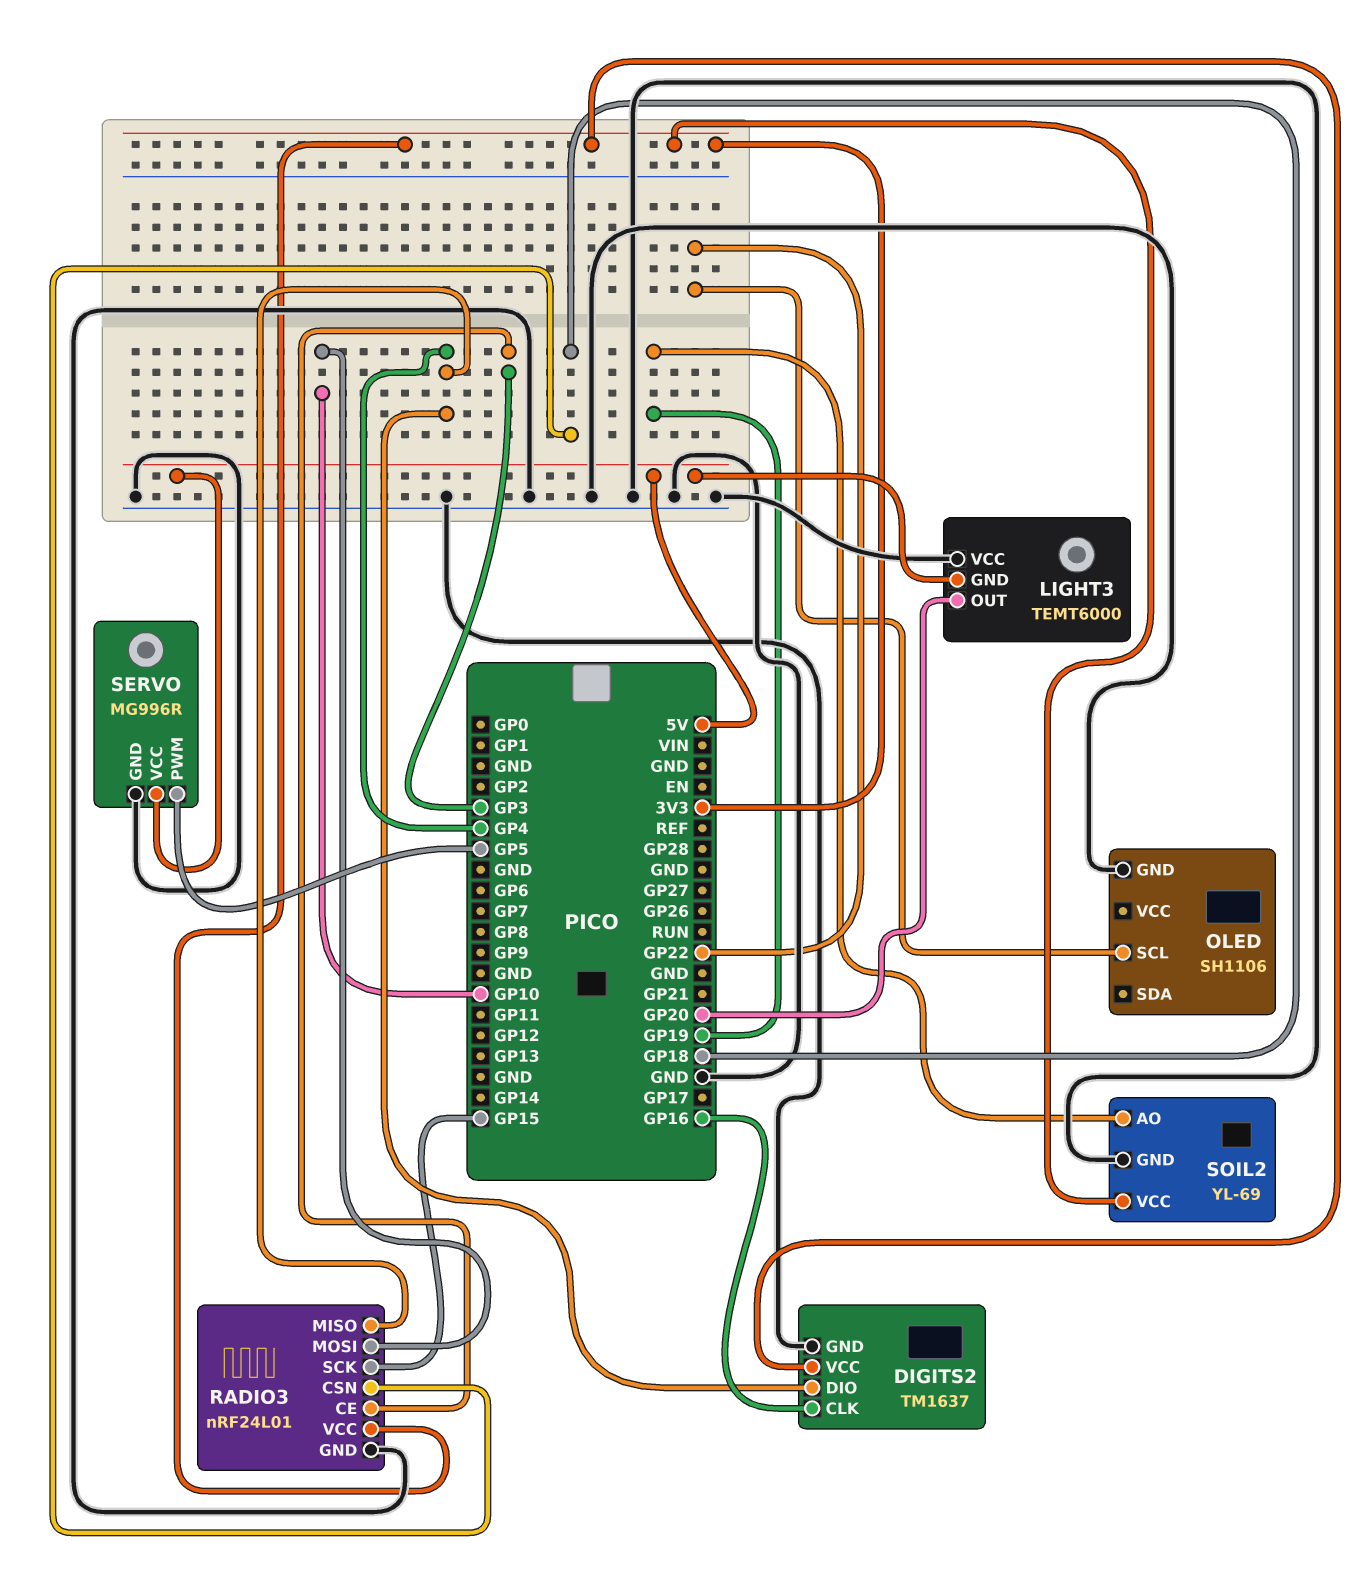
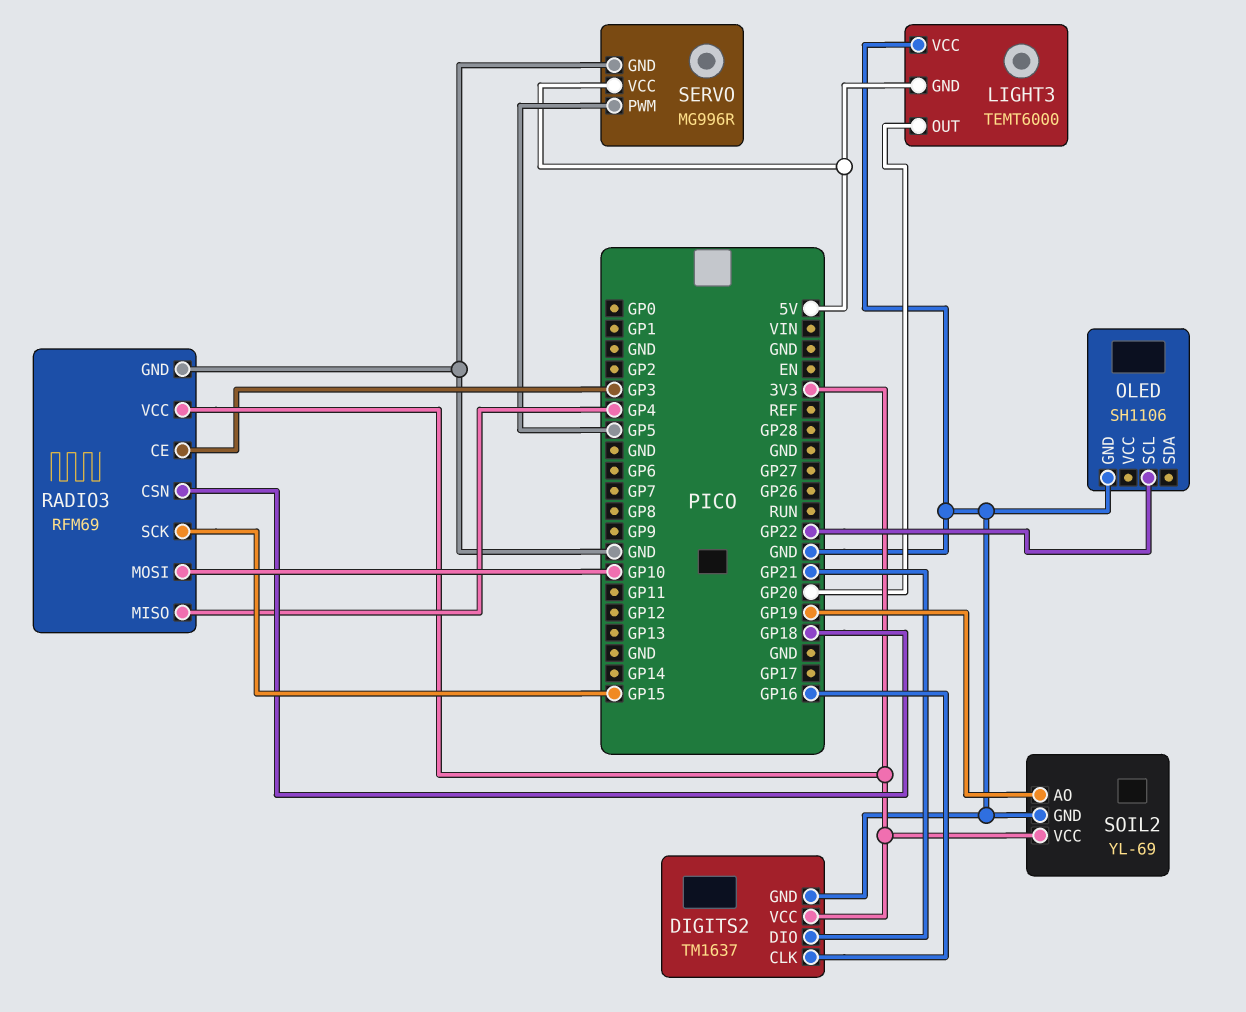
DIGITS2 pin DIO: GP4 -> GP21
RADIO3: nRF24L01 -> RFM69

